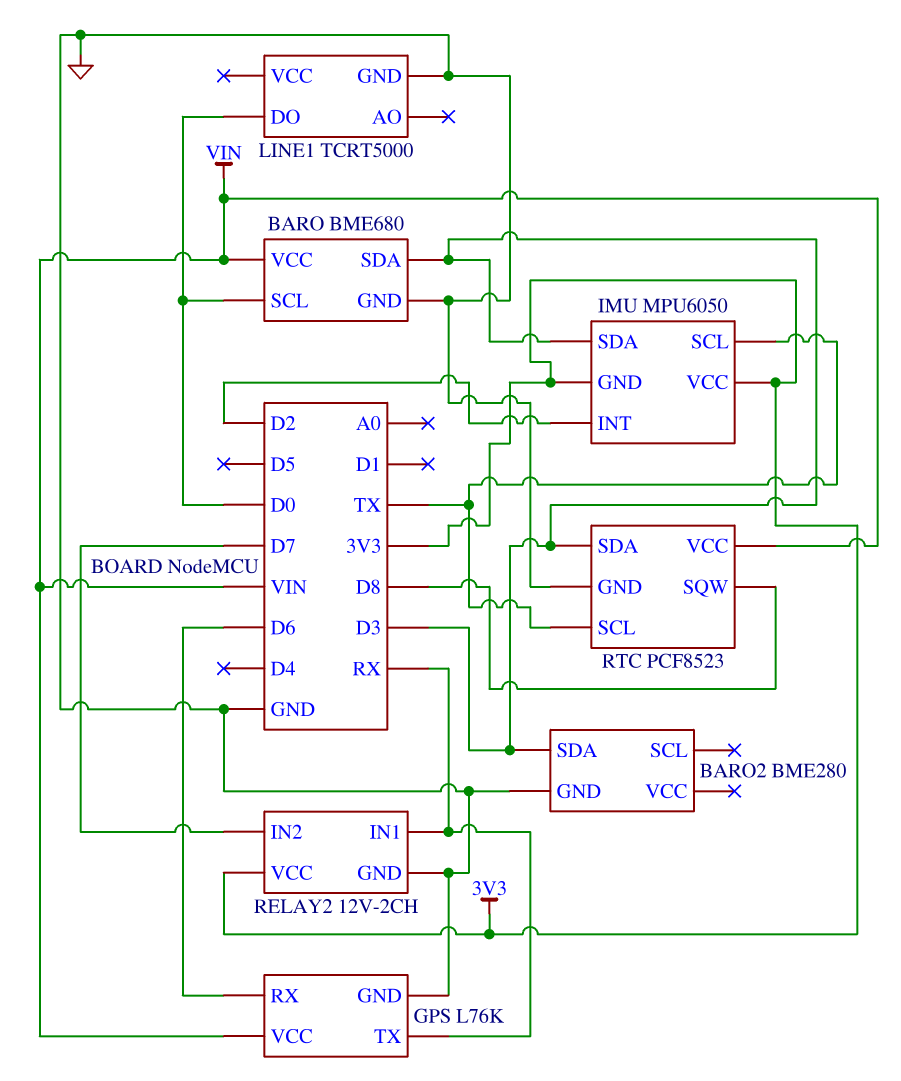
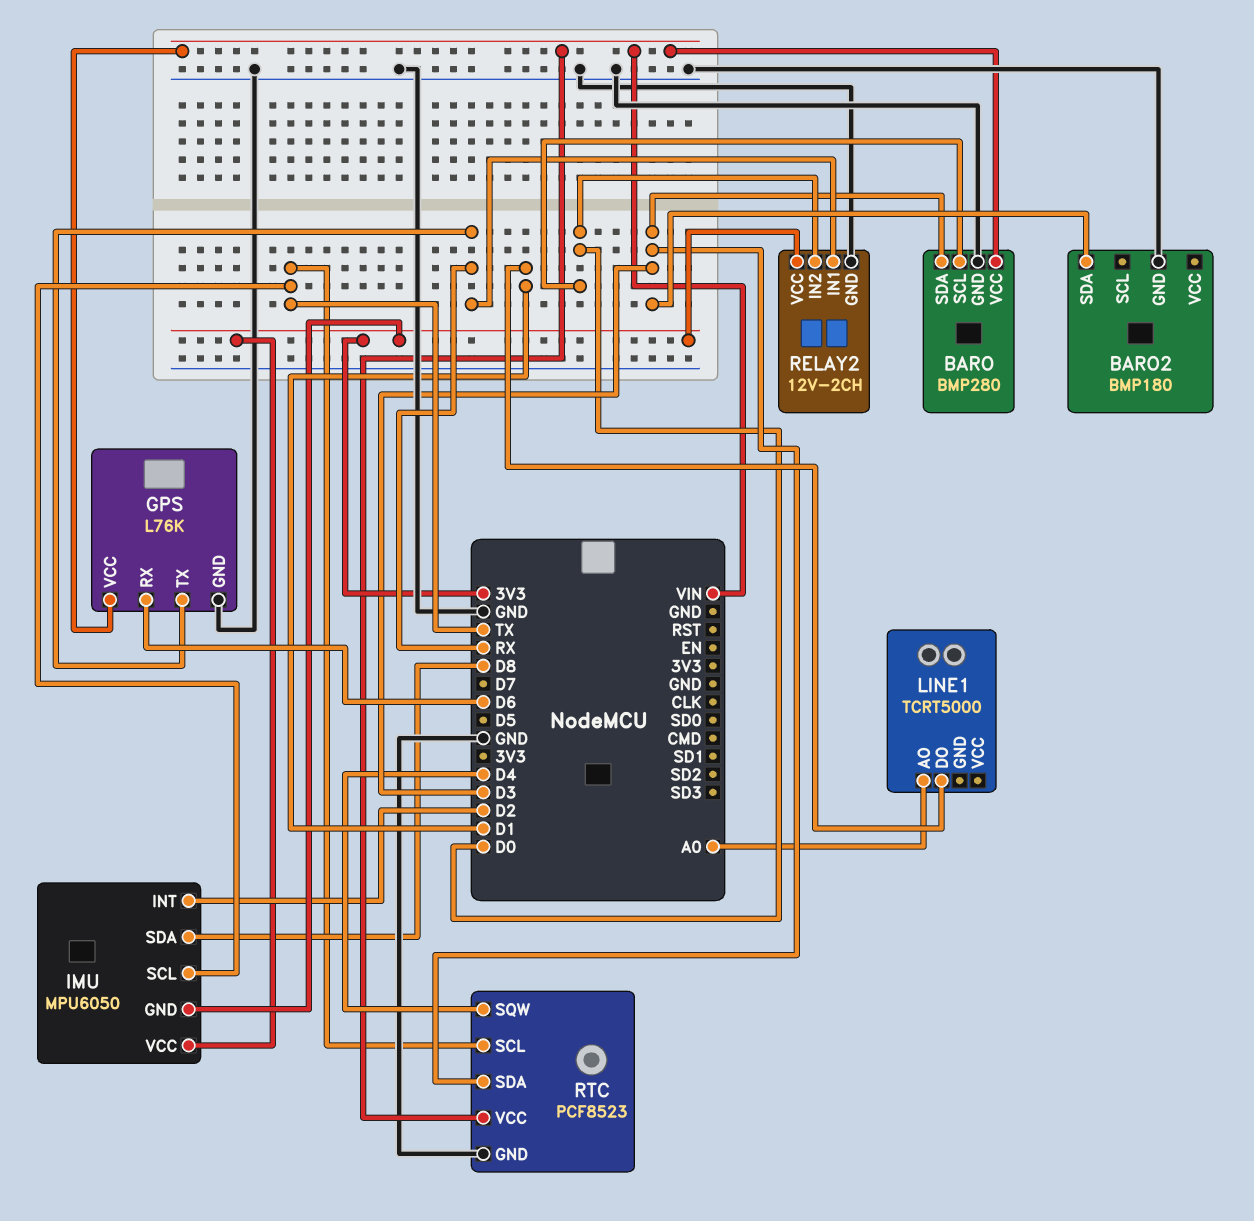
BARO: BME680 -> BMP280
BARO2: BME280 -> BMP180
IMU pin SDA: D3 -> D8
LINE1 pin AO: none -> A0
LINE1 pin DO: D0 -> D1
LINE1 pin GND: GND -> none
RELAY2 pin IN2: D7 -> D0
RTC pin SQW: D8 -> D4

